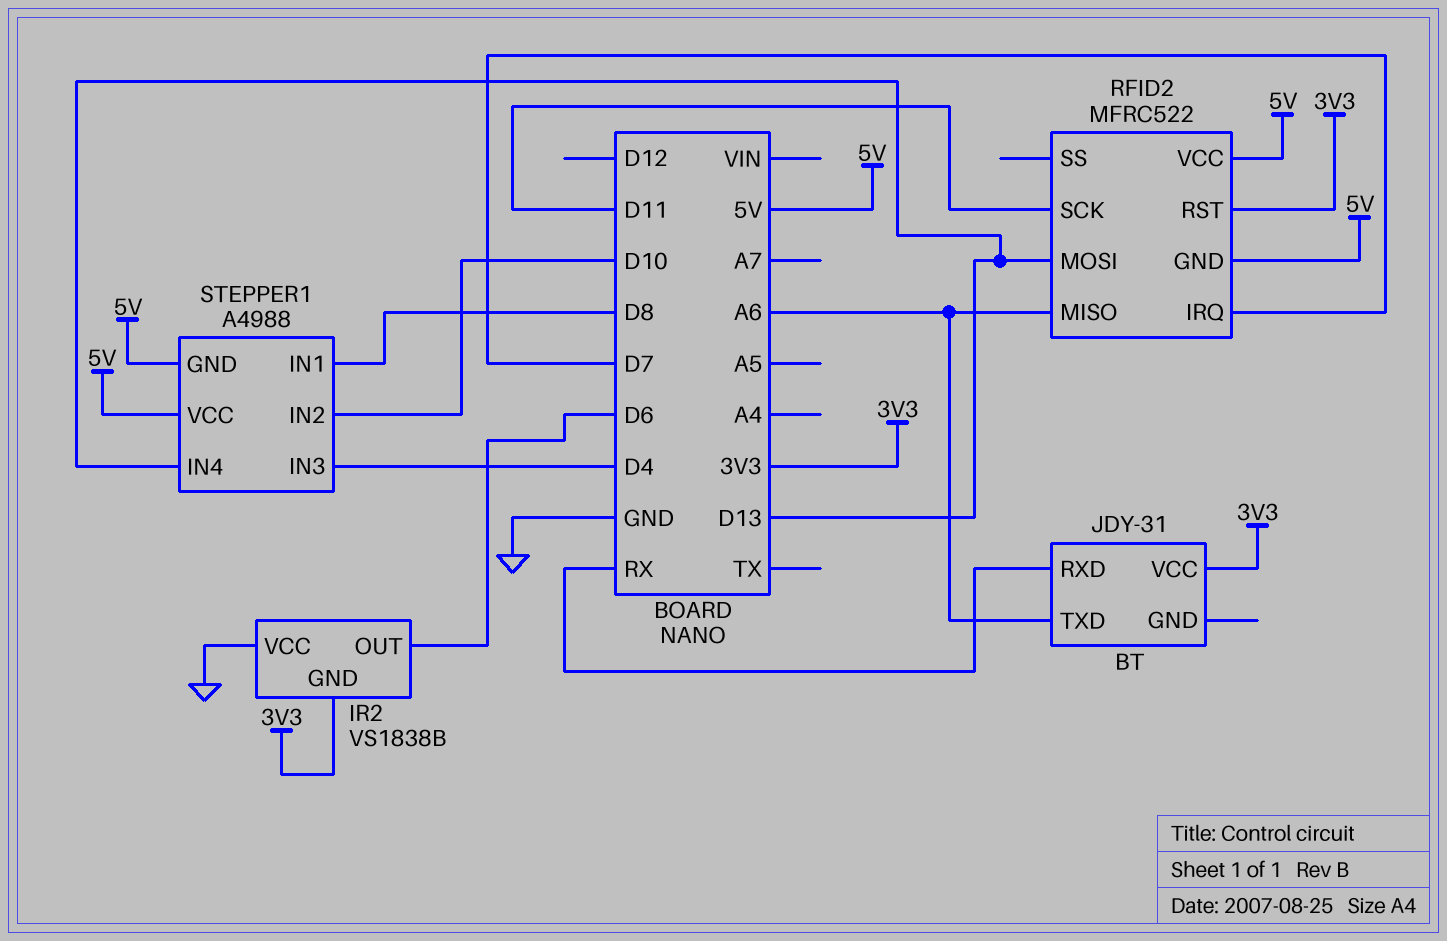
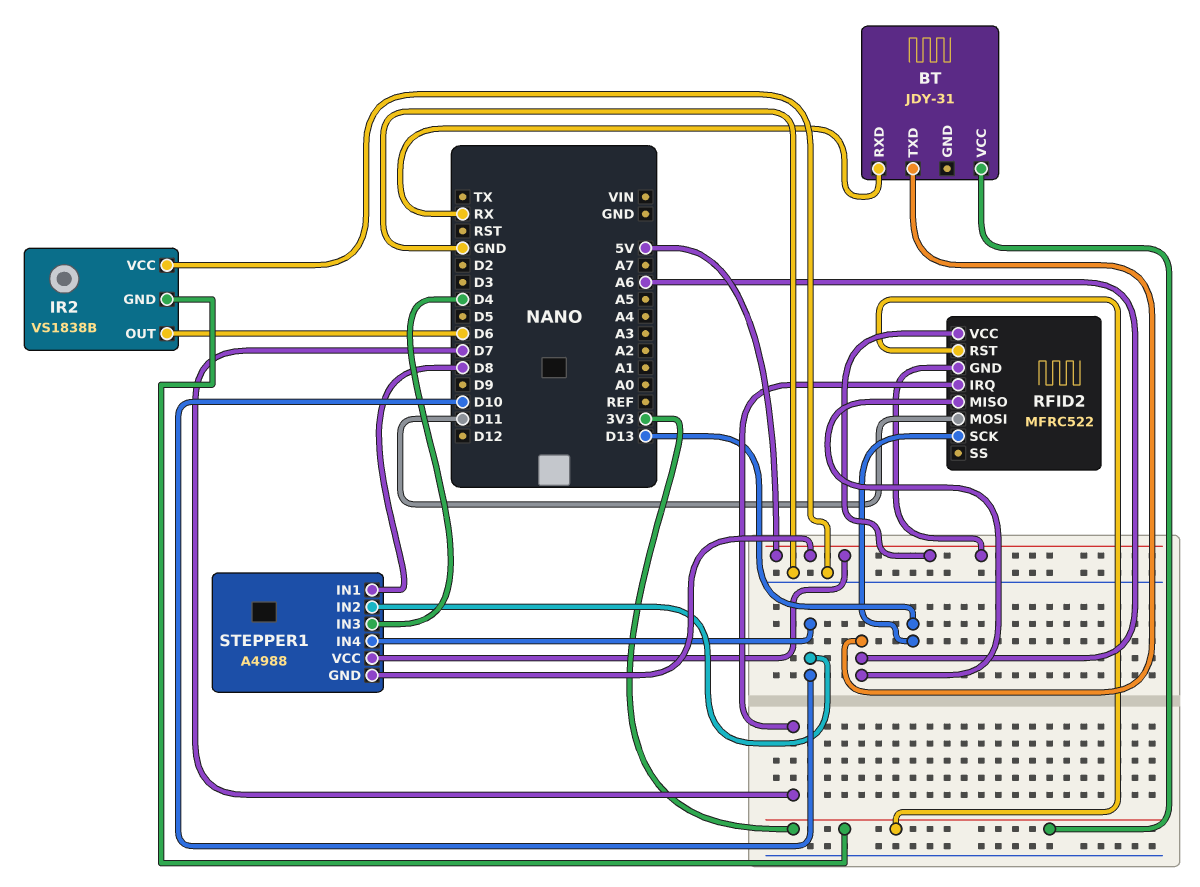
RFID2 pin MOSI: D13 -> D11
RFID2 pin SCK: D11 -> D13
STEPPER1 pin IN4: D13 -> D10

